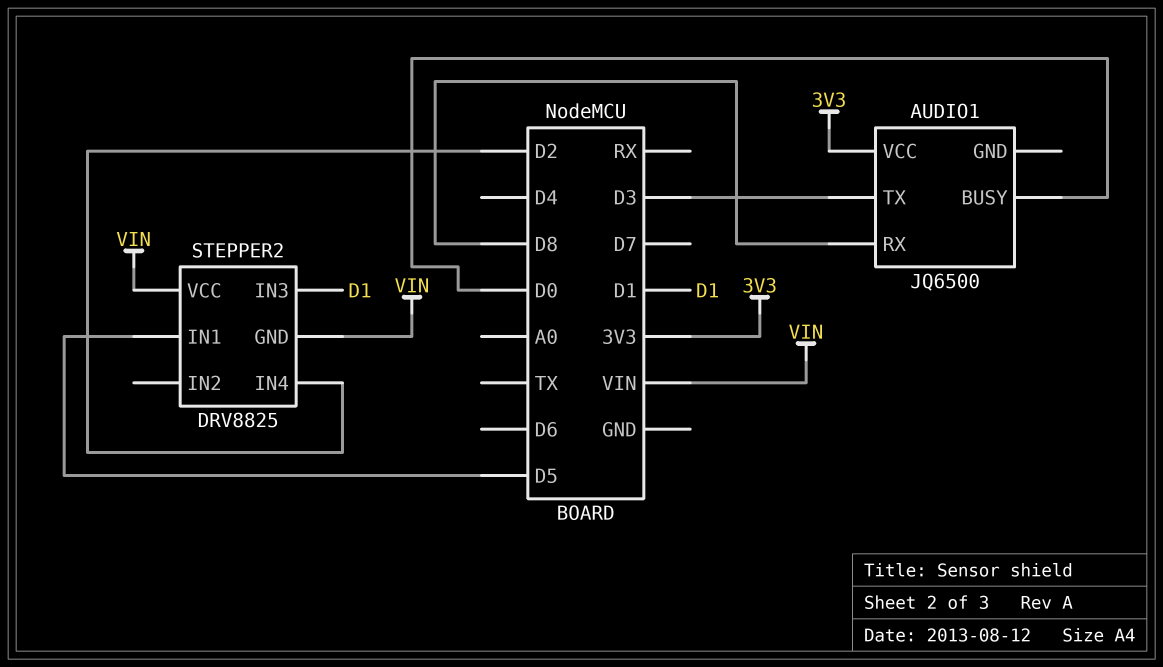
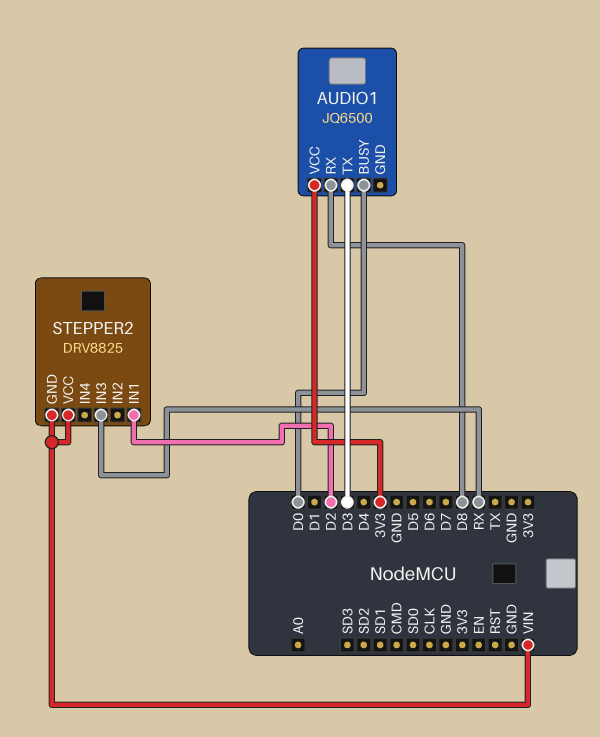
STEPPER2 pin IN1: D5 -> D2
STEPPER2 pin IN3: D1 -> RX
STEPPER2 pin IN4: D2 -> none

